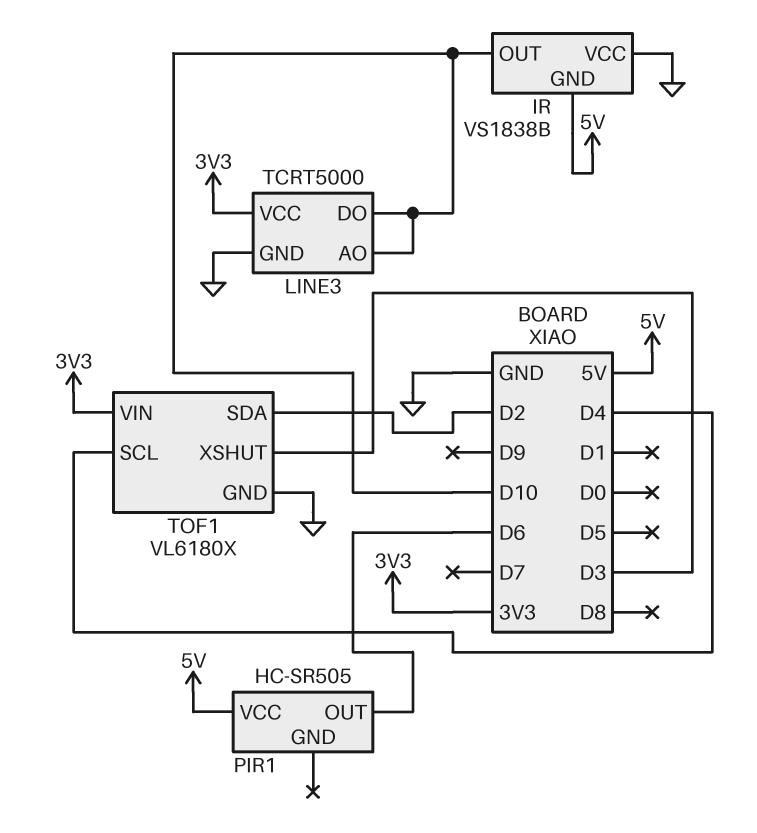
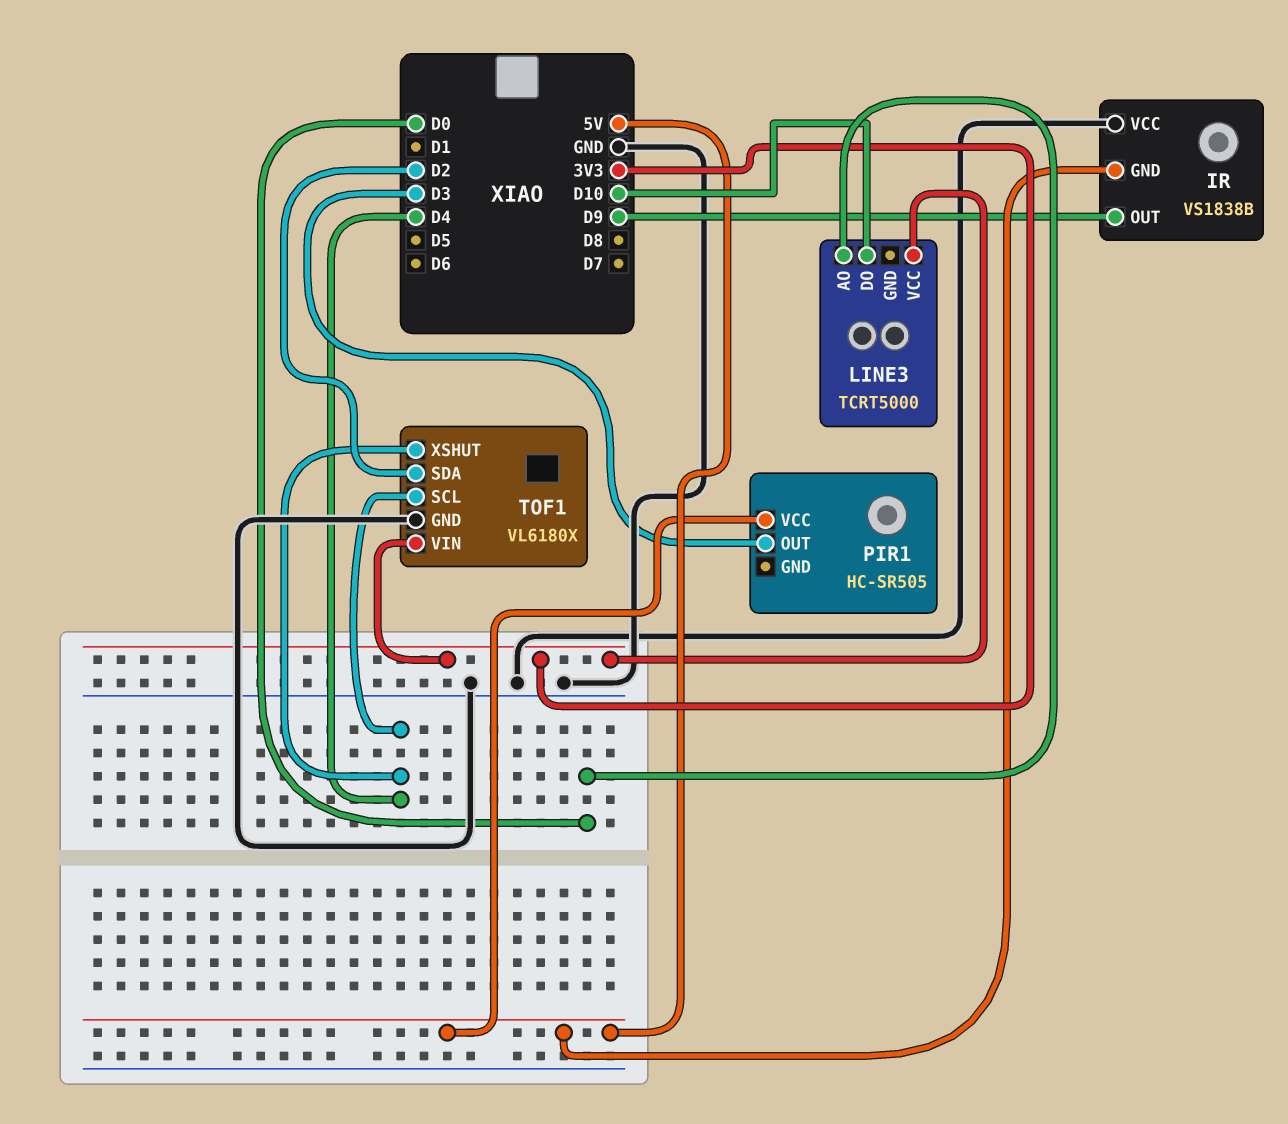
IR pin OUT: D10 -> D9
LINE3 pin AO: D10 -> D0
LINE3 pin GND: GND -> none
PIR1 pin OUT: D6 -> D3
TOF1 pin XSHUT: D3 -> D4

